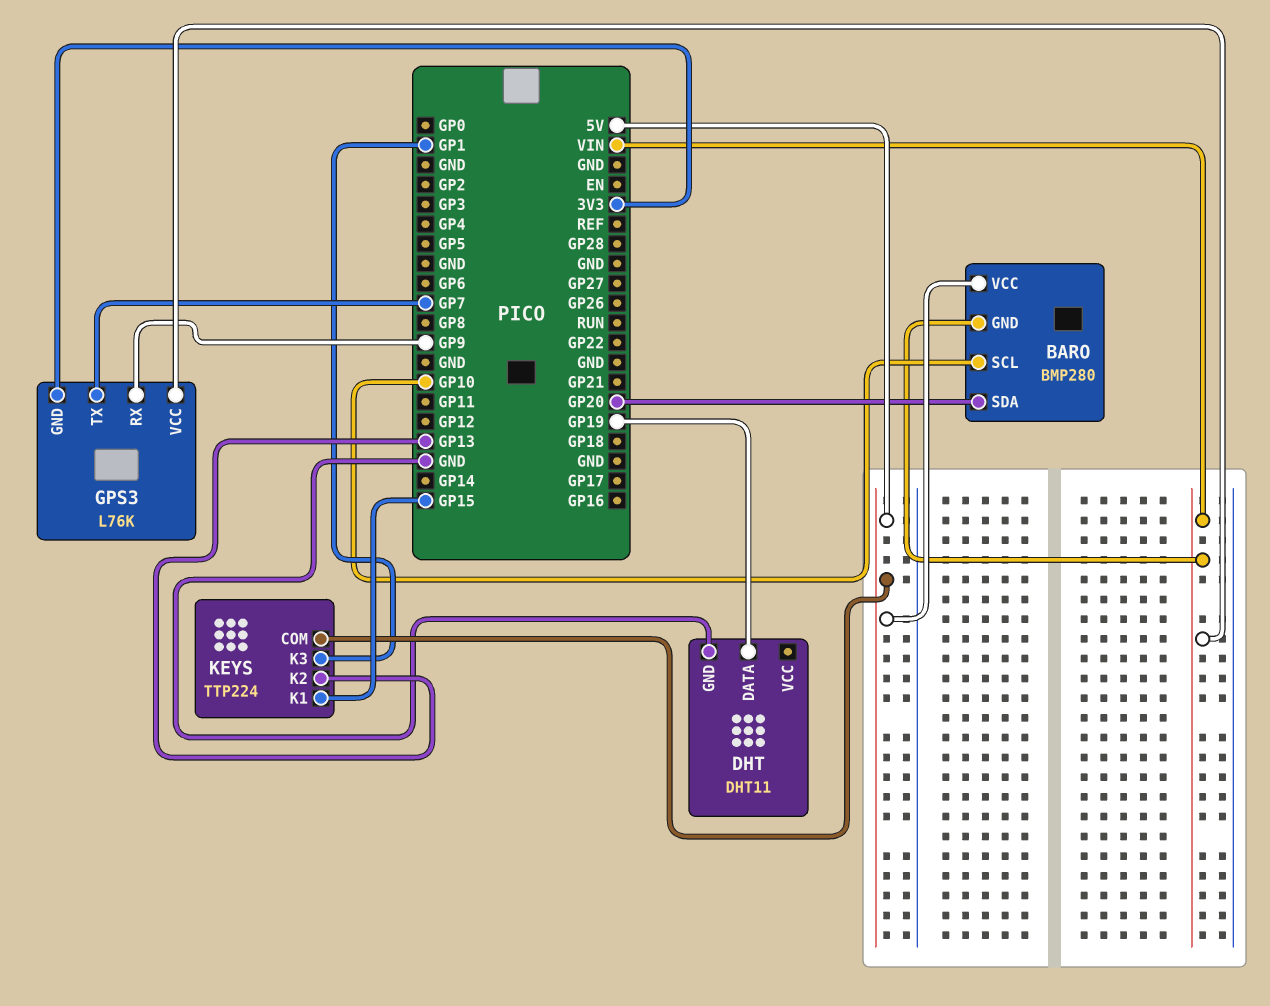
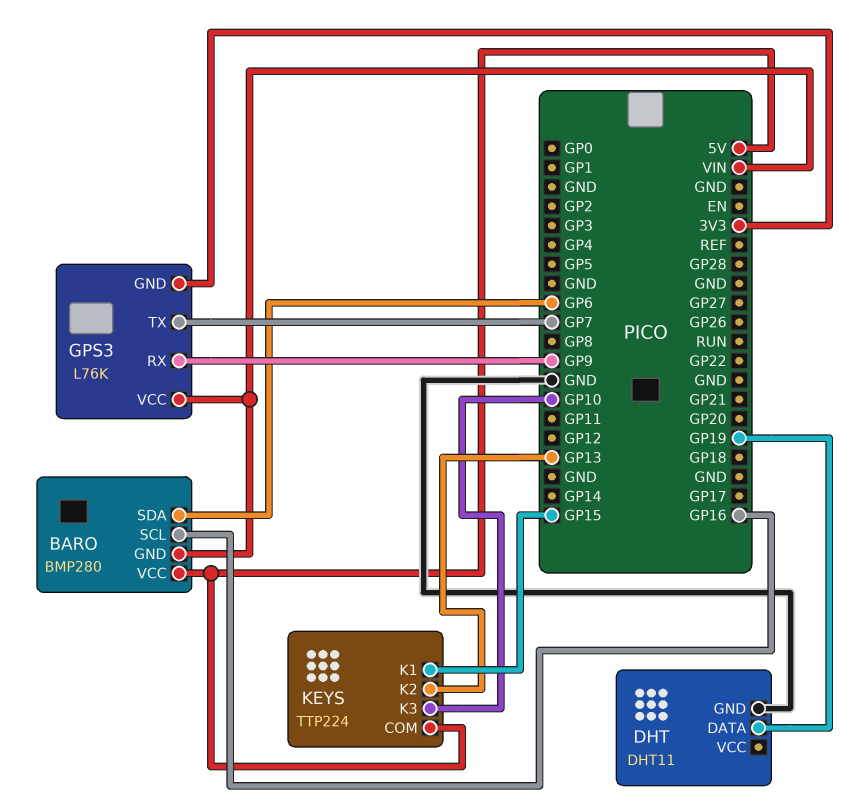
BARO pin SCL: GP10 -> GP16
BARO pin SDA: GP20 -> GP6
KEYS pin K3: GP1 -> GP10

